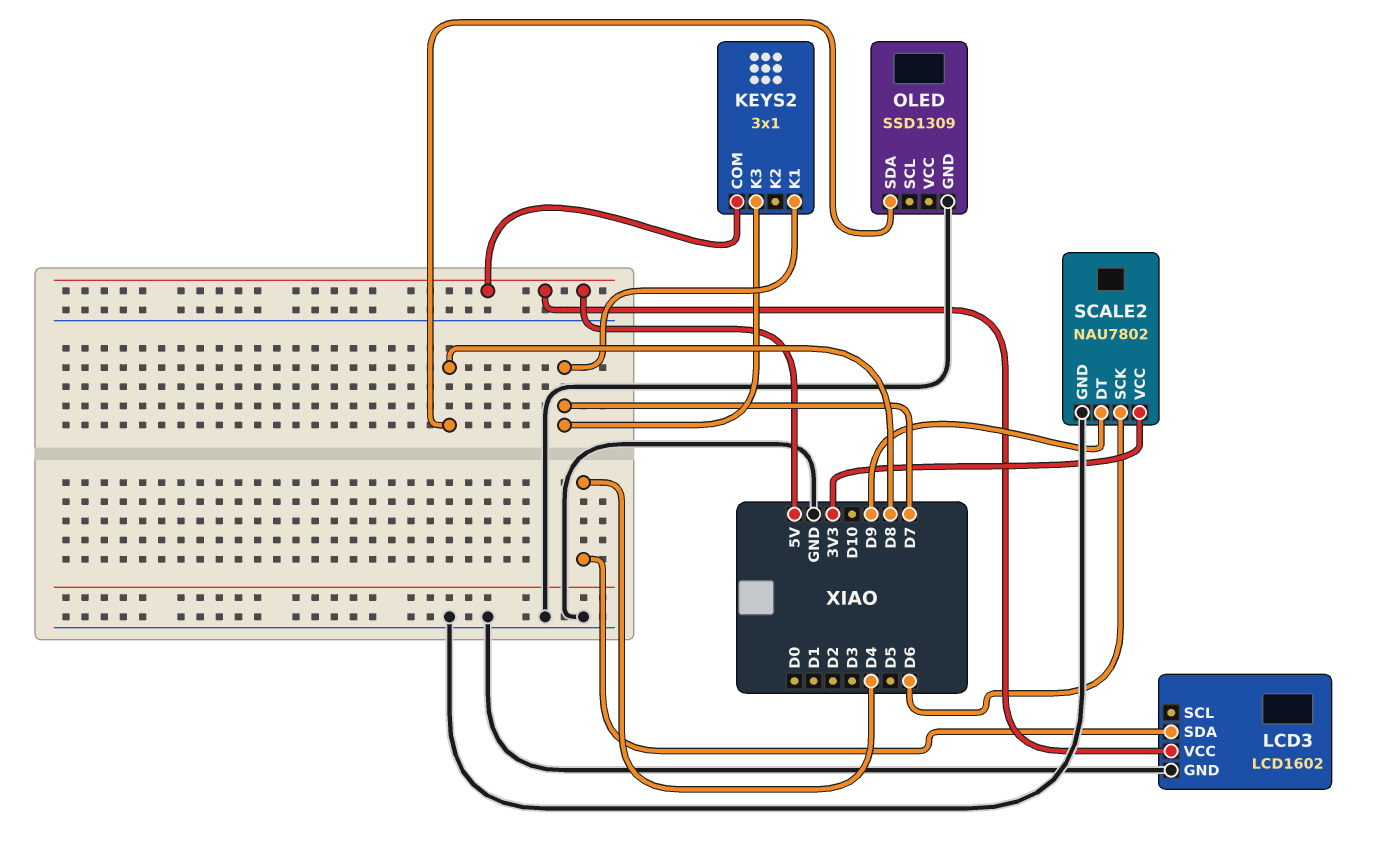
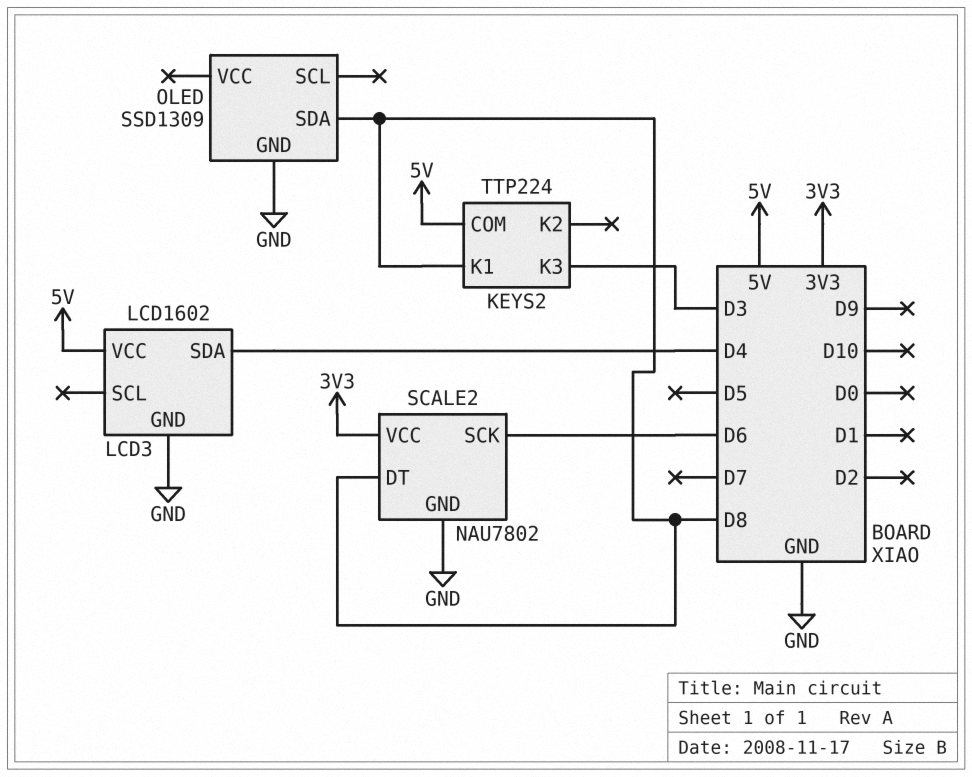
KEYS2: 3x1 -> TTP224
KEYS2 pin K1: D7 -> D8
KEYS2 pin K3: D7 -> D3
SCALE2 pin DT: D9 -> D8

